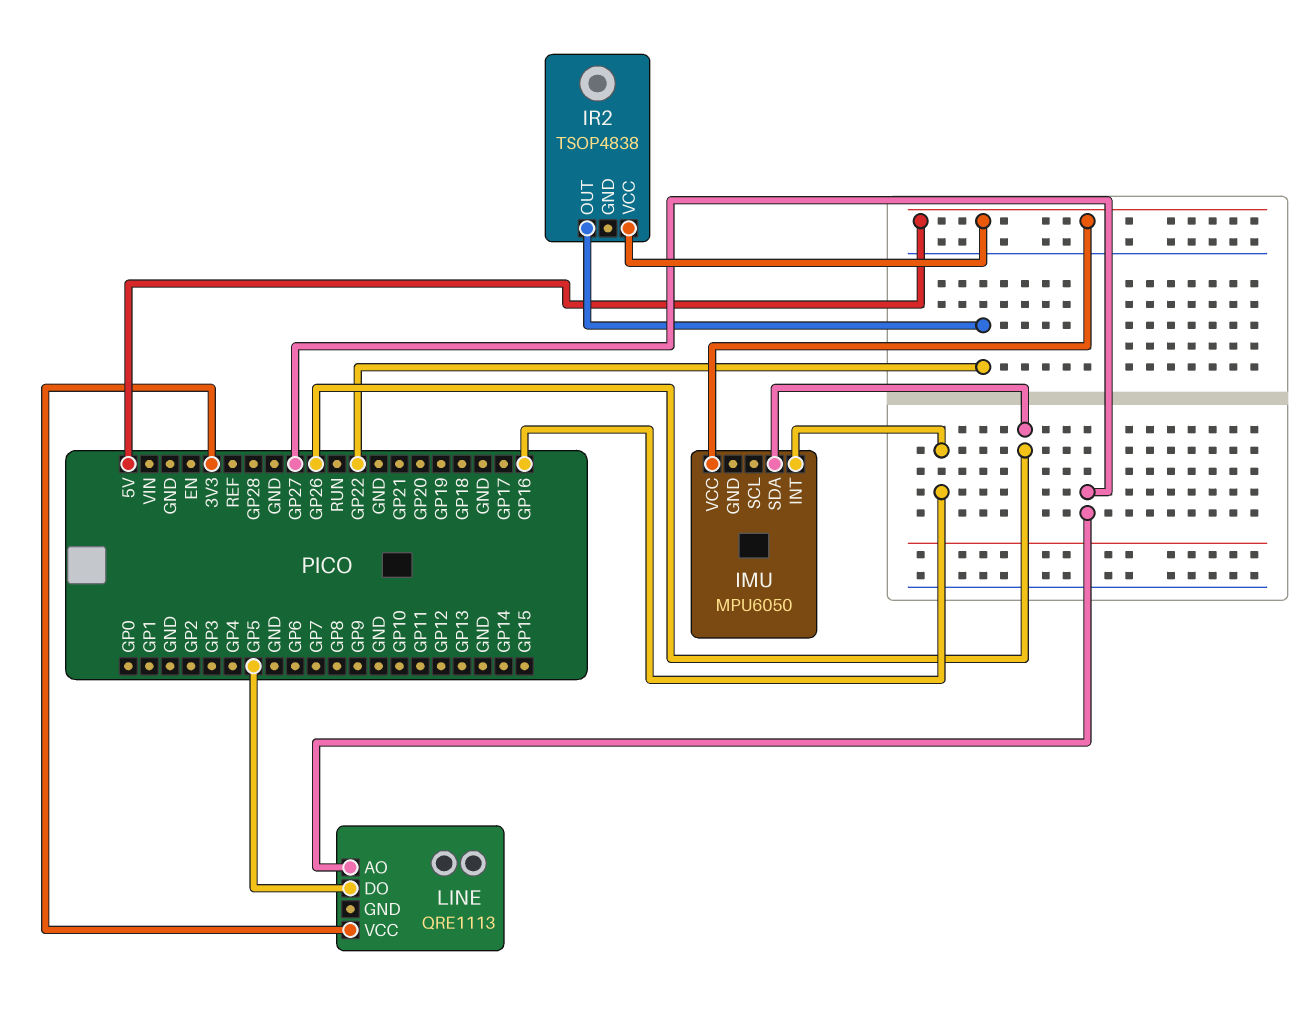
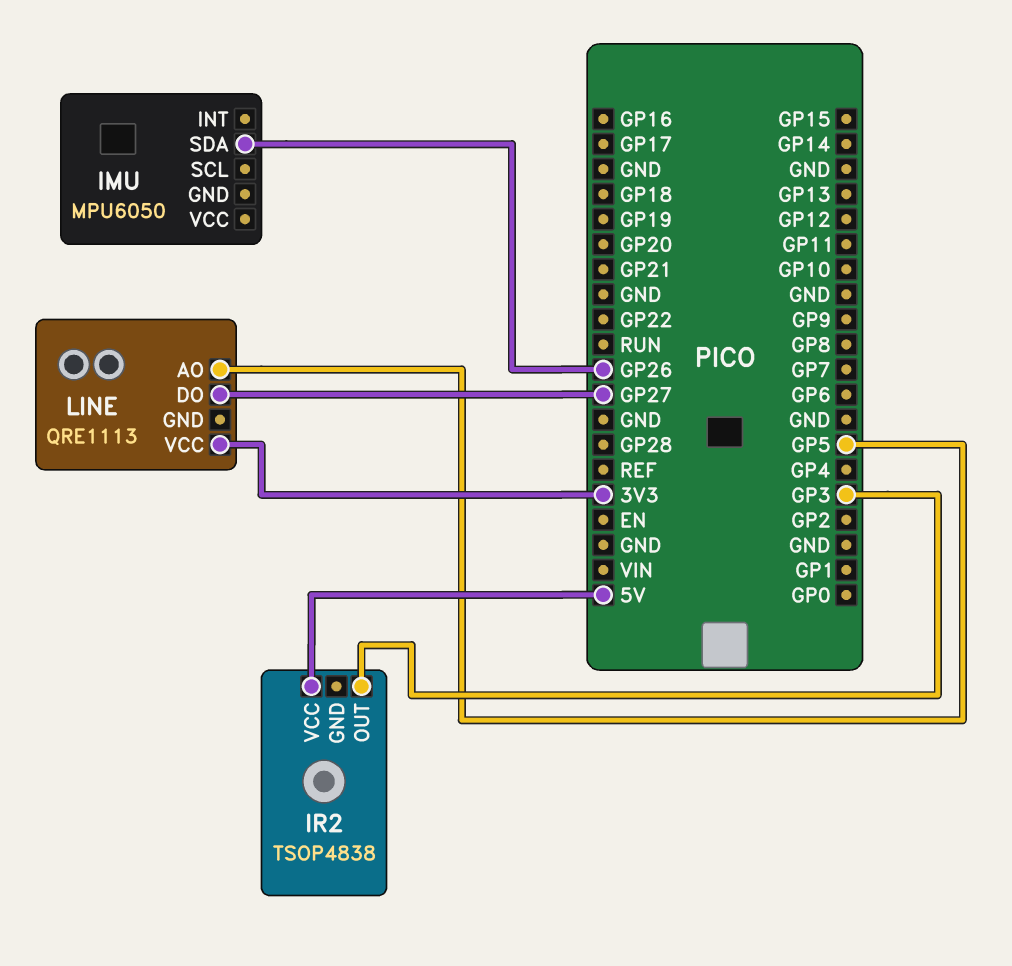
IMU pin INT: GP16 -> none
IMU pin VCC: 5V -> none
IR2 pin OUT: GP22 -> GP3
LINE pin AO: GP27 -> GP5
LINE pin DO: GP5 -> GP27

